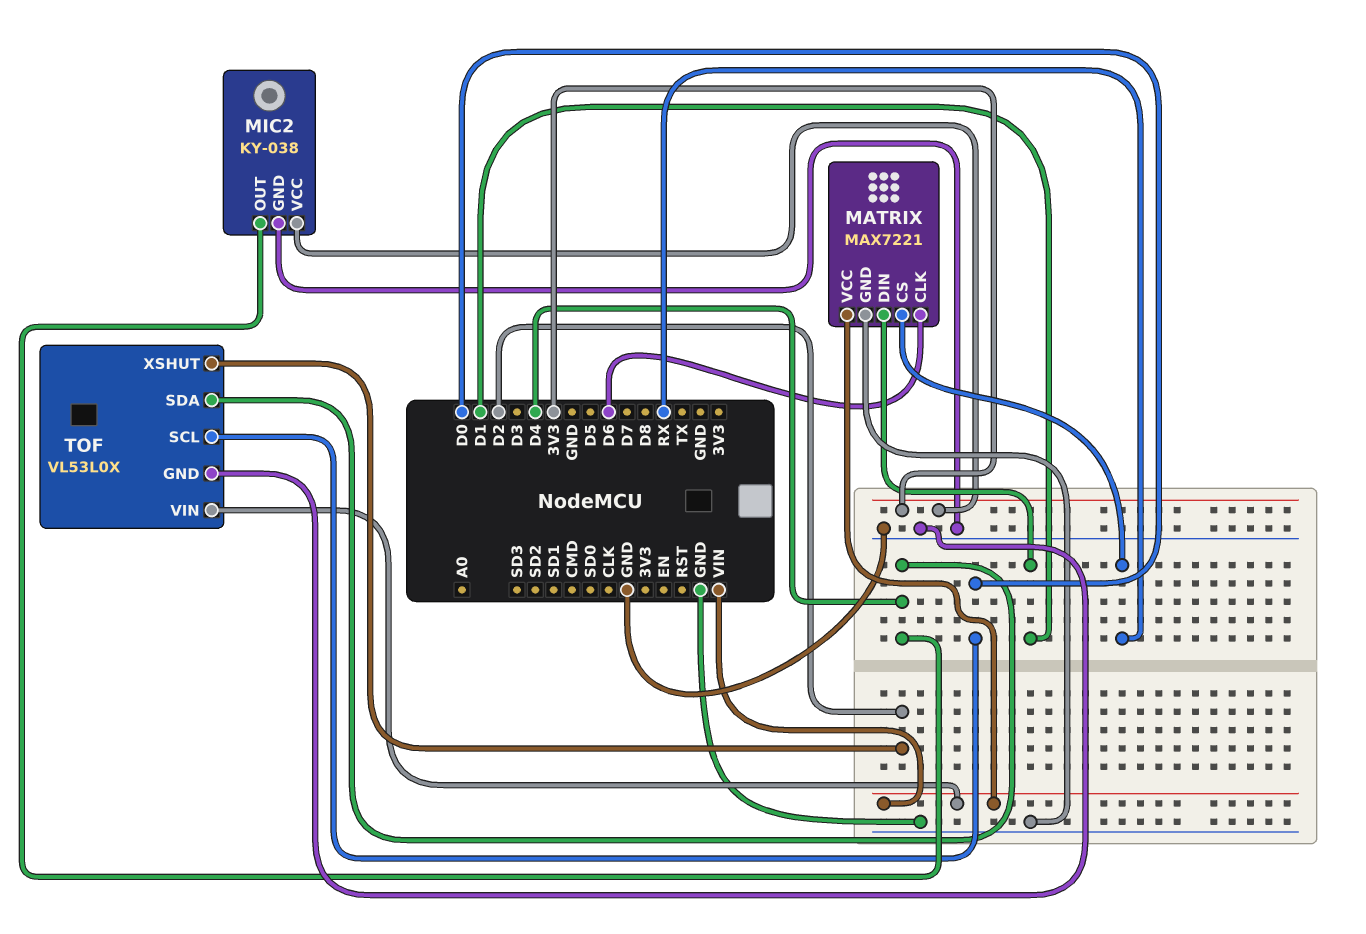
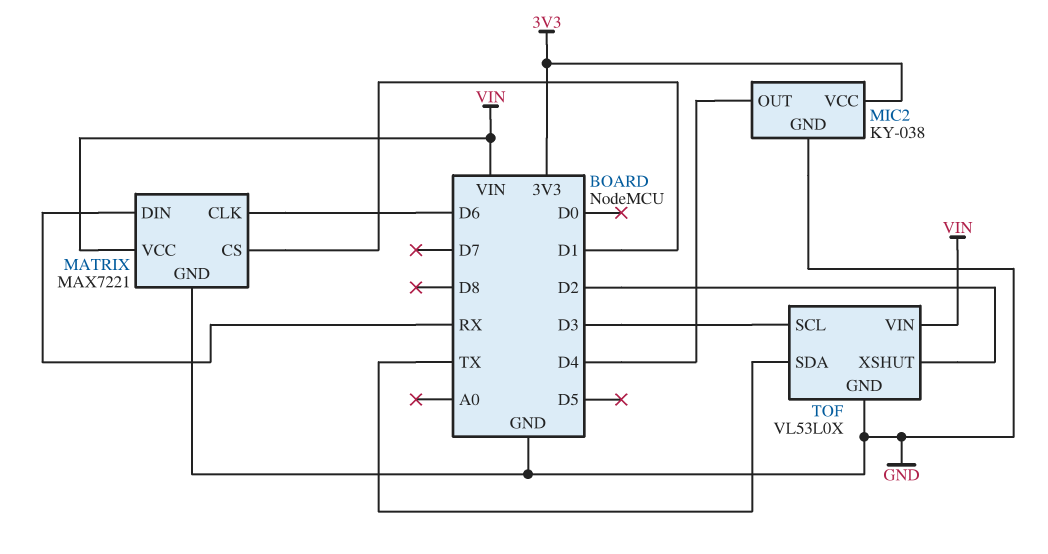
MATRIX pin CS: RX -> D1
MATRIX pin DIN: D1 -> RX
TOF pin SCL: D0 -> D3
TOF pin SDA: D4 -> TX

